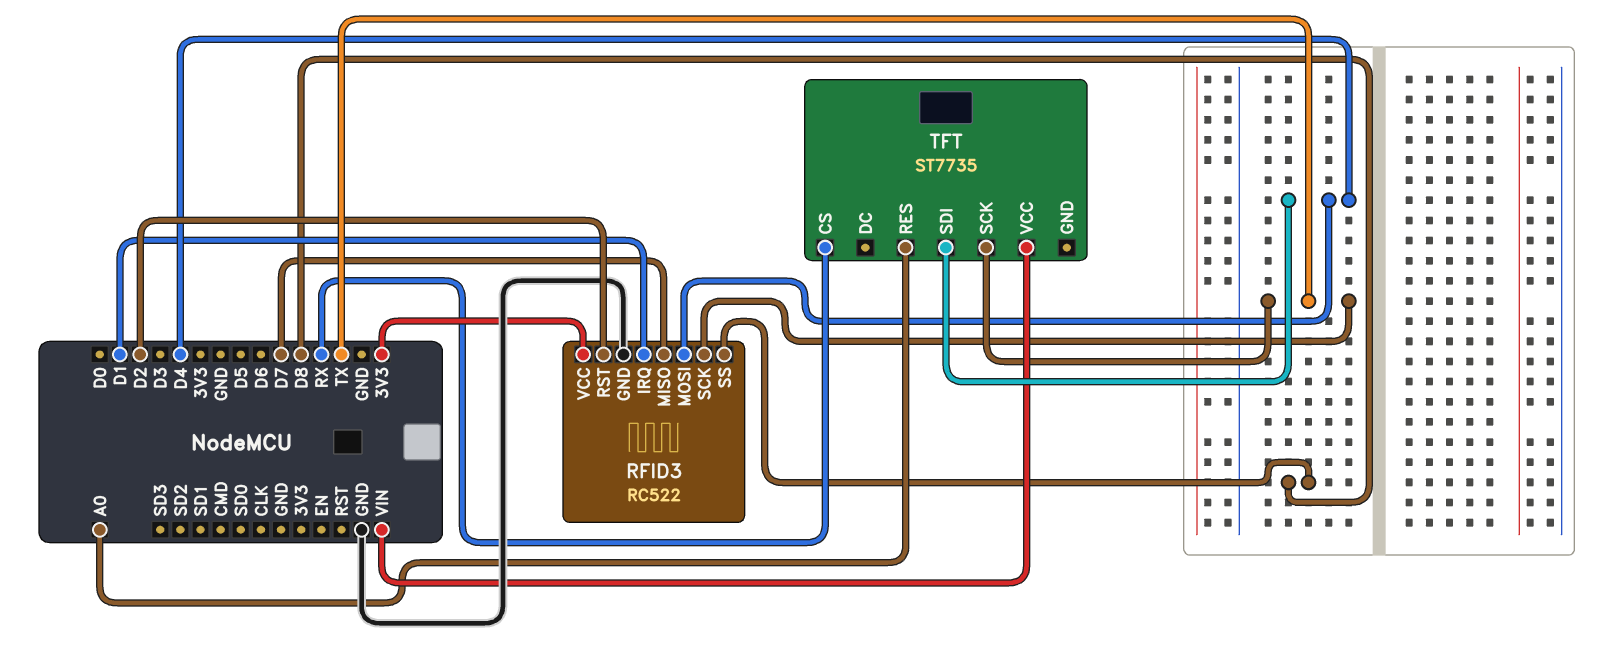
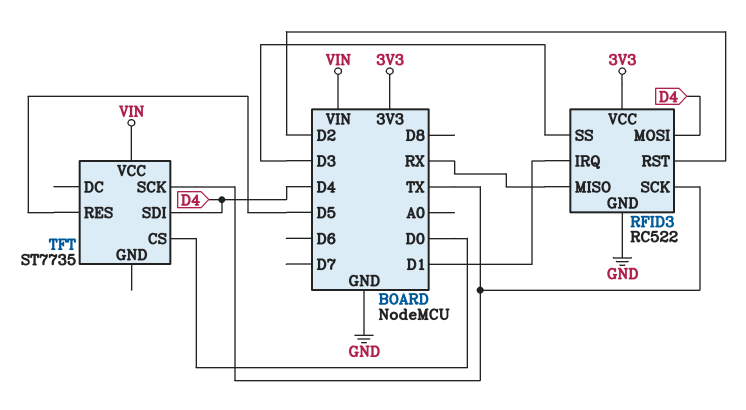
RFID3 pin MISO: D7 -> RX
RFID3 pin SS: D8 -> D3
TFT pin CS: RX -> D0
TFT pin RES: A0 -> D5

